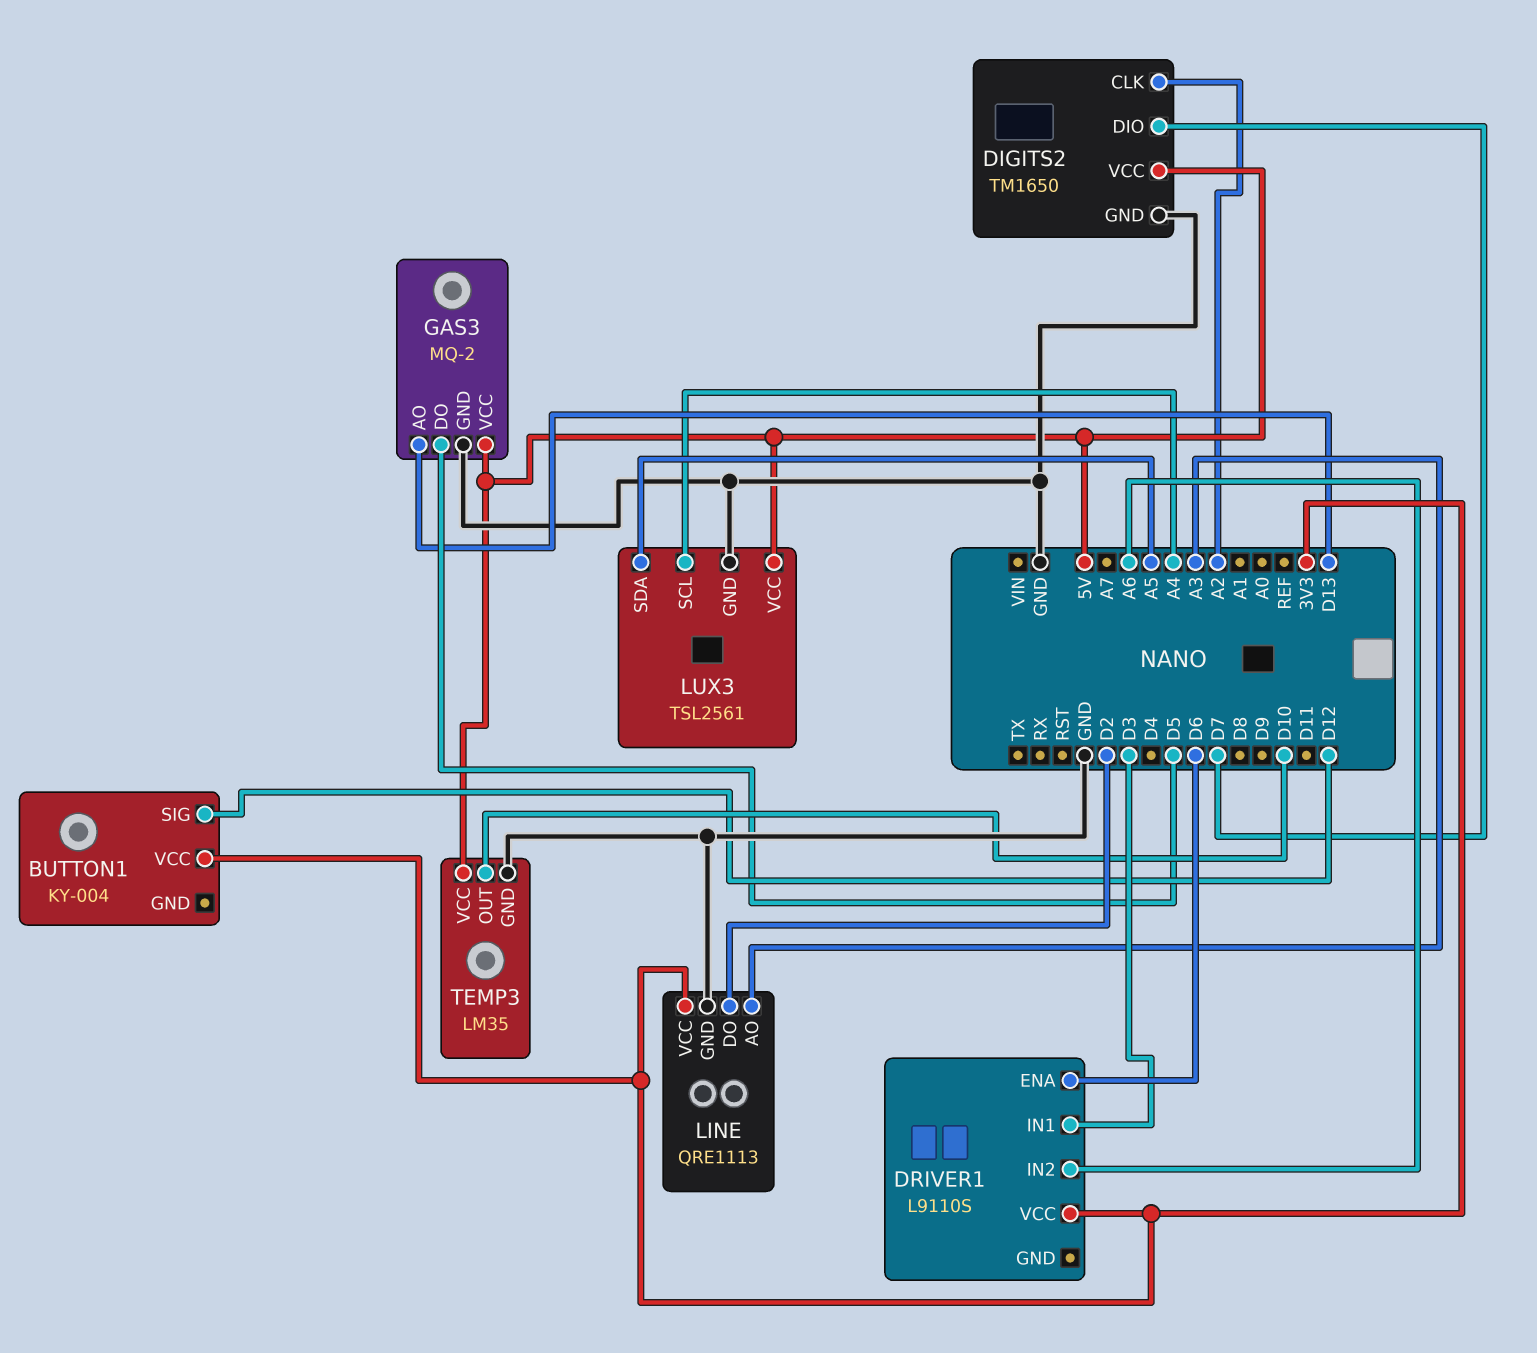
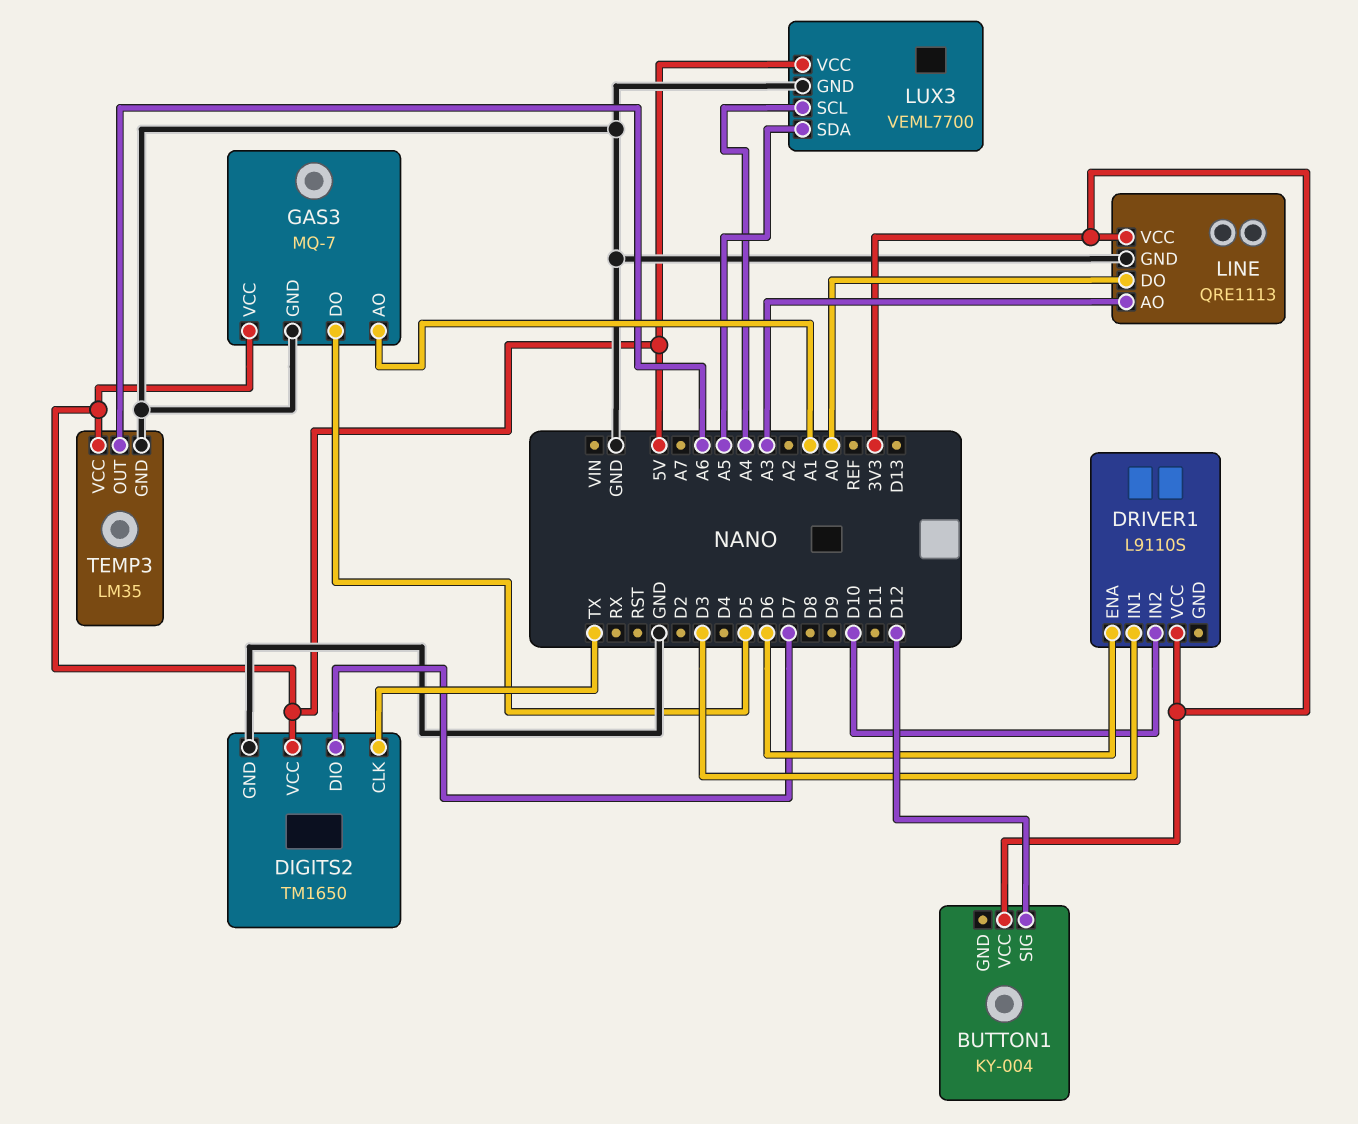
DIGITS2 pin CLK: A2 -> TX
DRIVER1 pin IN2: A6 -> D10
GAS3: MQ-2 -> MQ-7
GAS3 pin AO: D13 -> A1
LINE pin DO: D2 -> A0
LUX3: TSL2561 -> VEML7700
TEMP3 pin OUT: D10 -> A6

